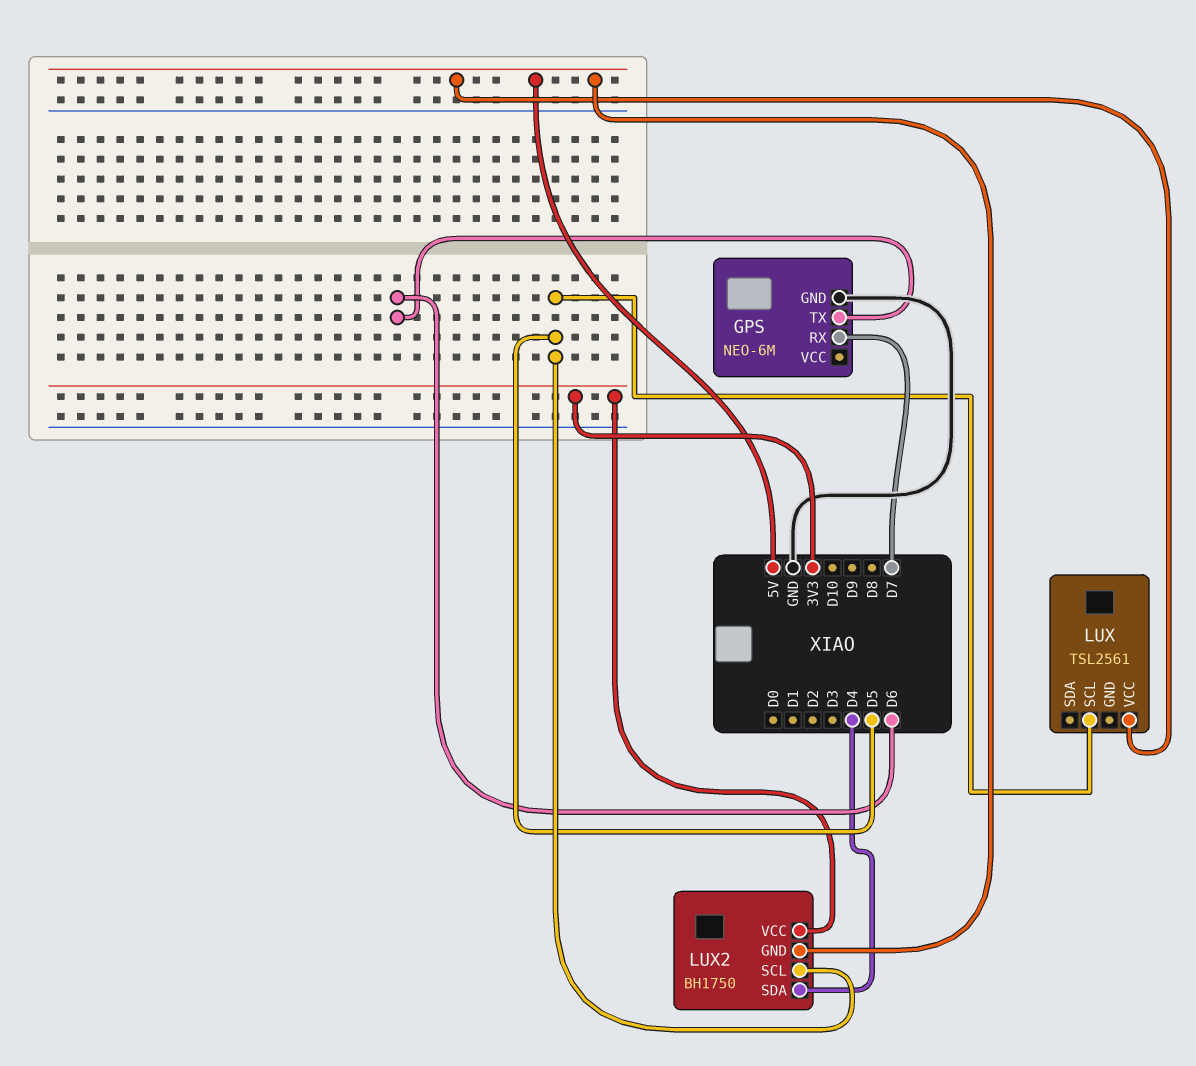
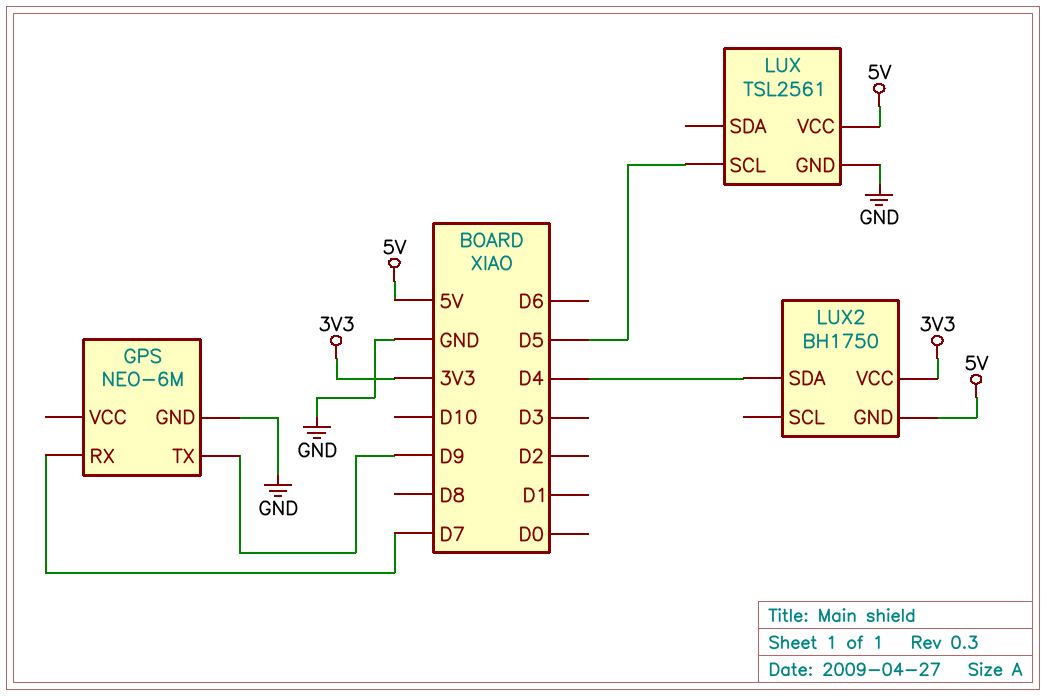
GPS pin TX: D6 -> D9
LUX pin GND: none -> GND
LUX2 pin SCL: D5 -> none

